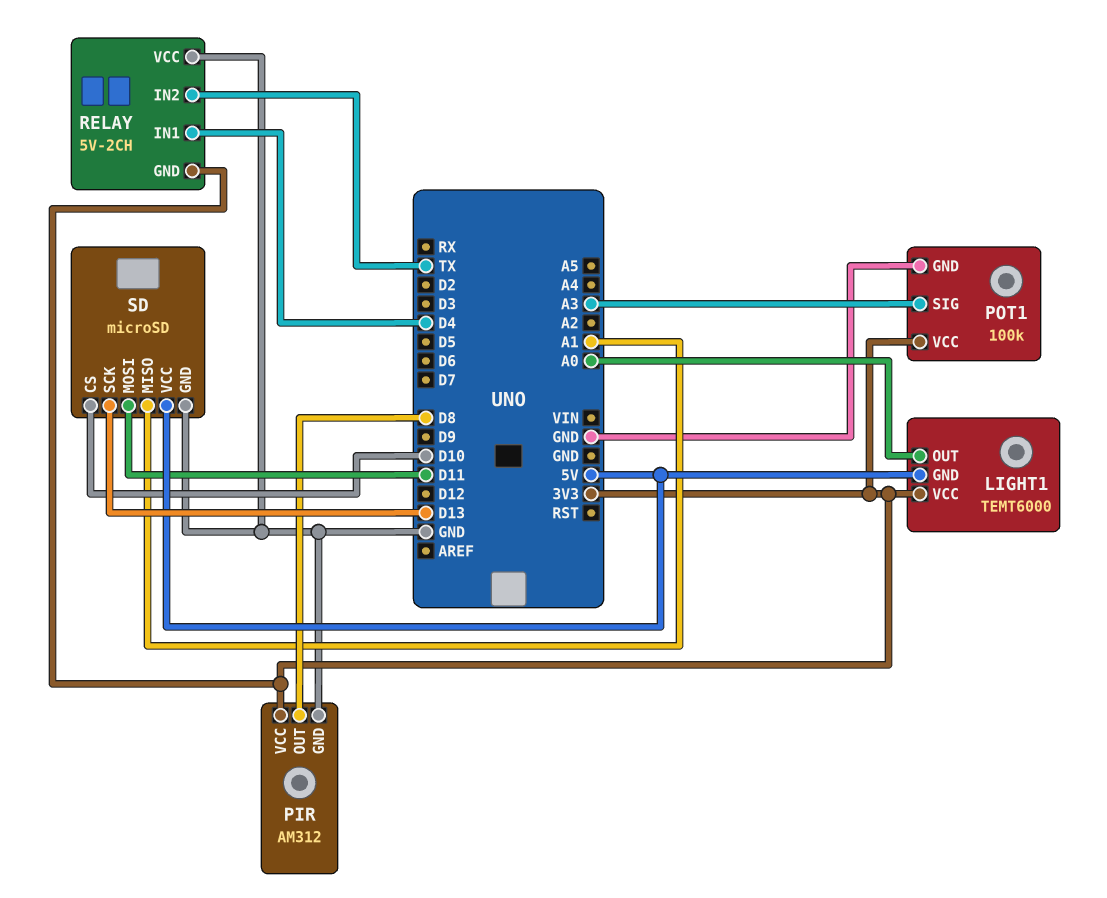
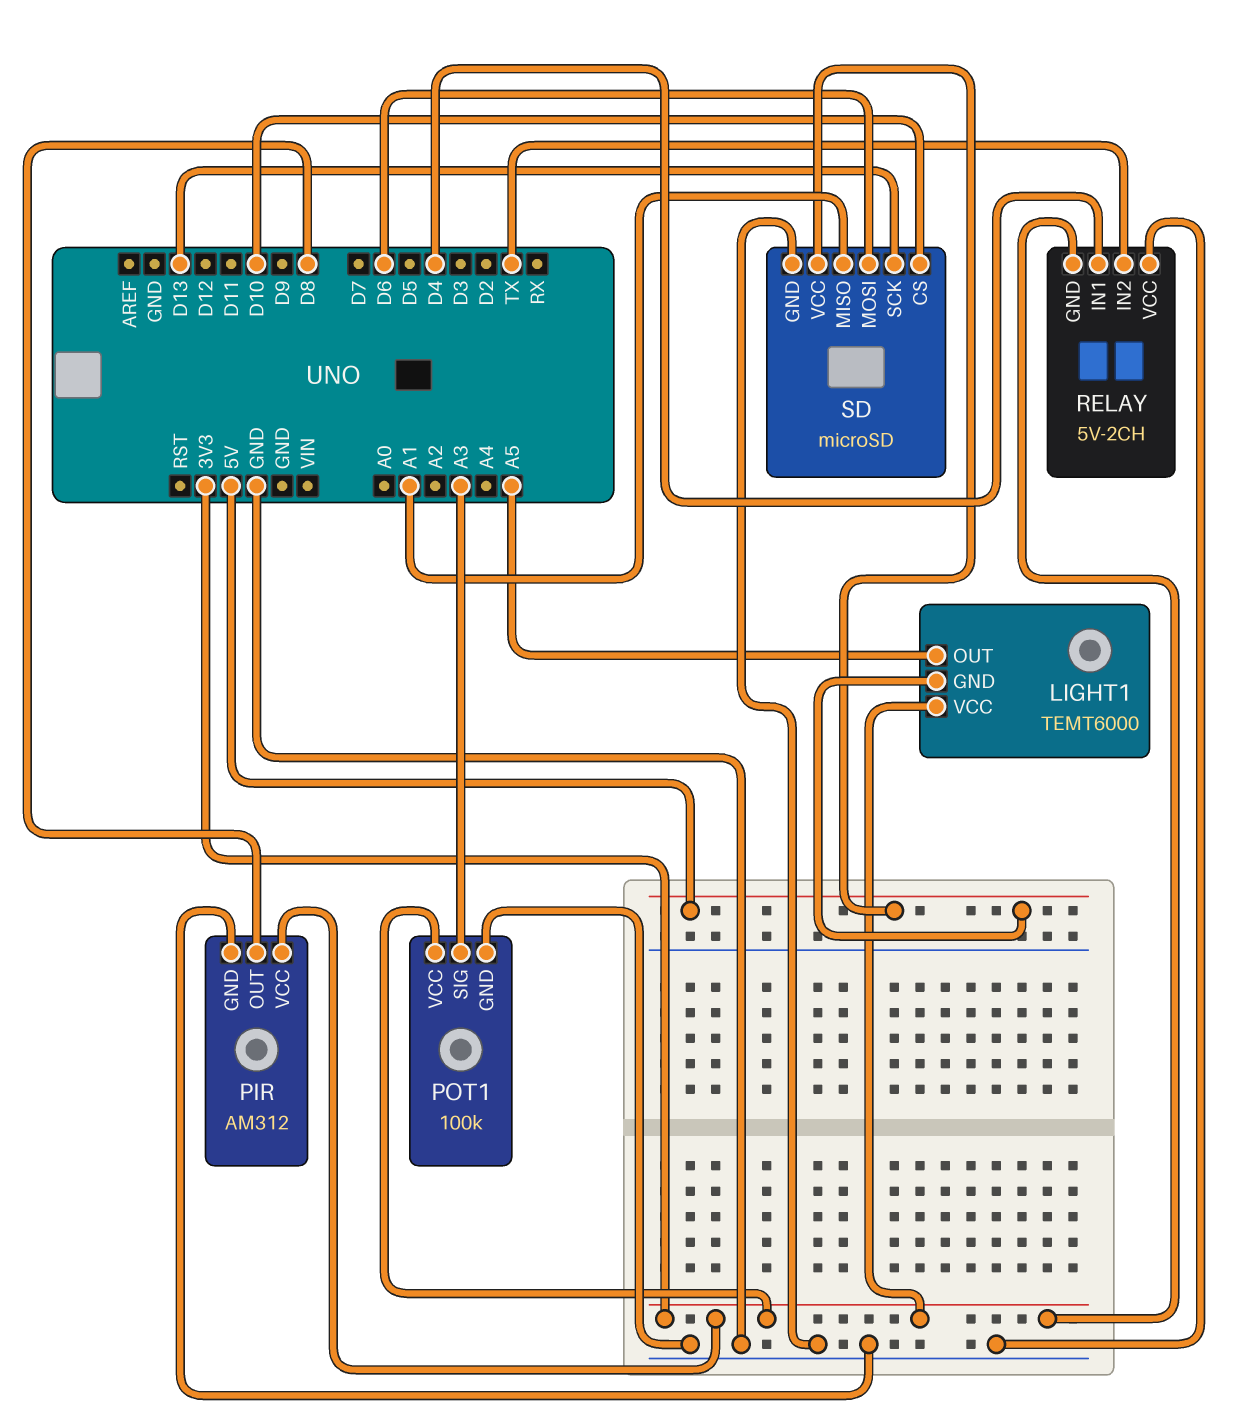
LIGHT1 pin OUT: A0 -> A5
SD pin MOSI: D11 -> D6

